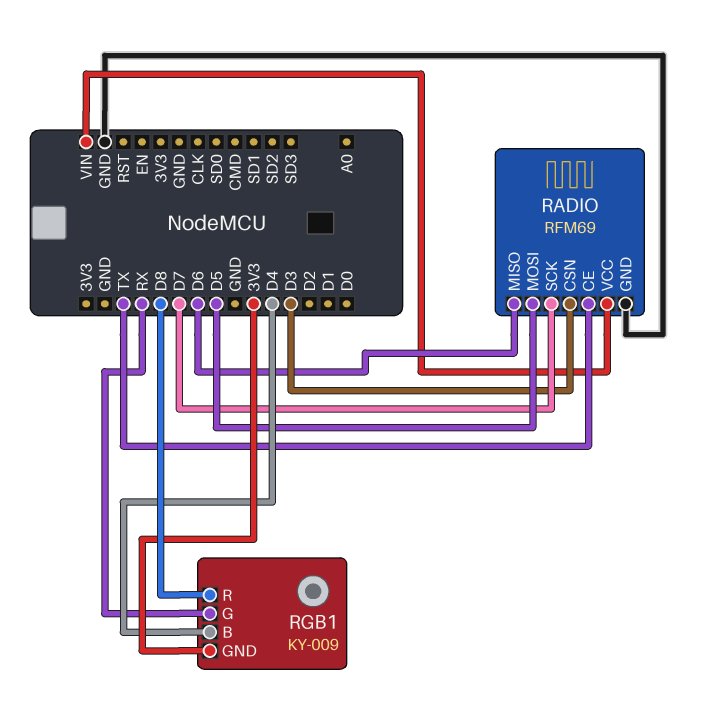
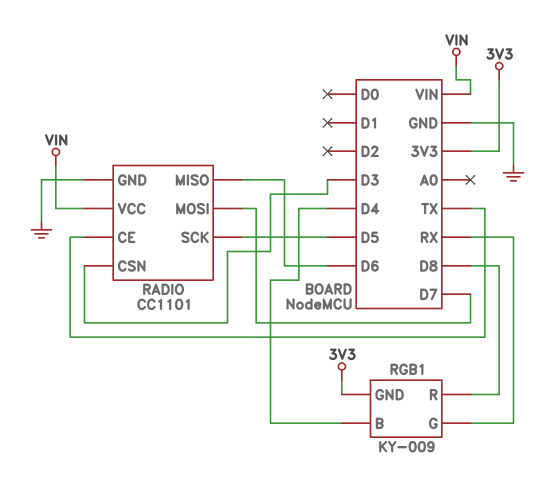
RADIO: RFM69 -> CC1101
RADIO pin MOSI: D5 -> D7
RADIO pin SCK: D7 -> D5

